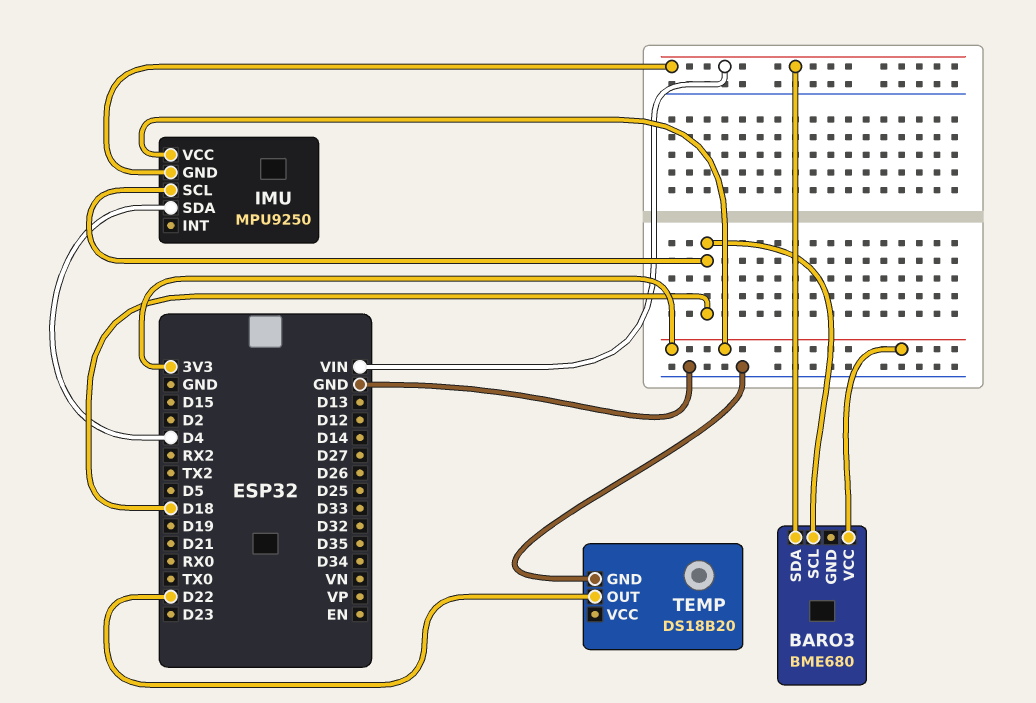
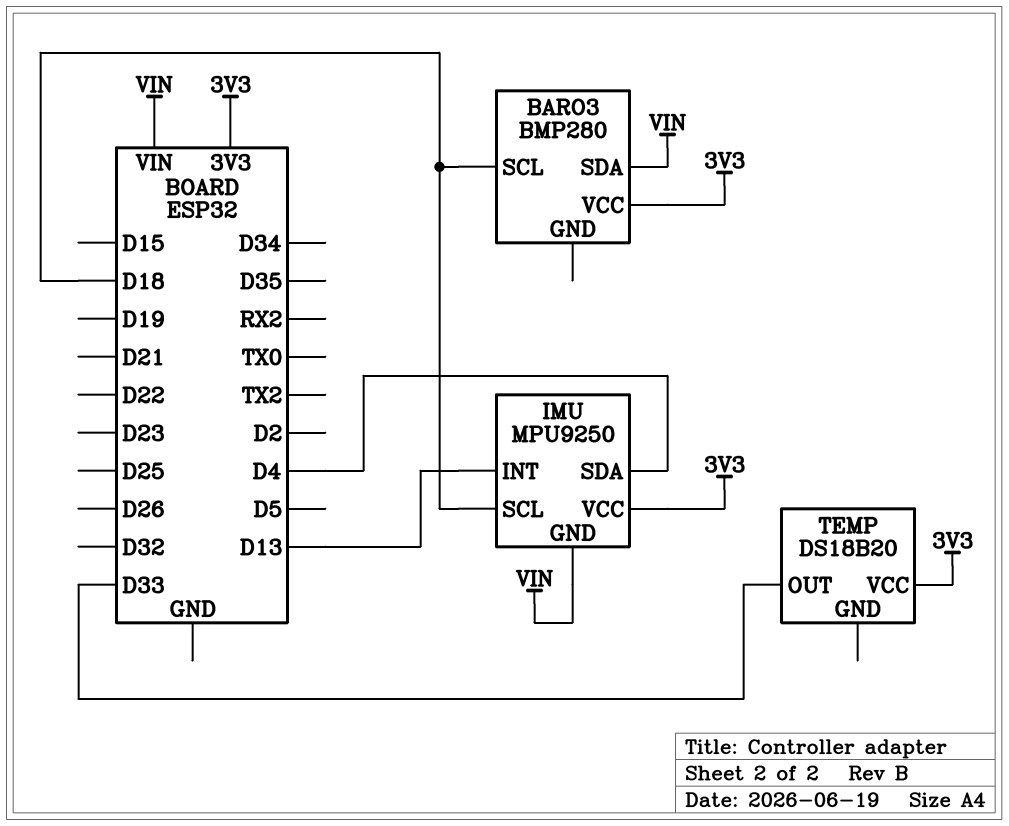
BARO3: BME680 -> BMP280
IMU pin INT: none -> D13
TEMP pin GND: GND -> none
TEMP pin OUT: D22 -> D33
TEMP pin VCC: none -> 3V3

